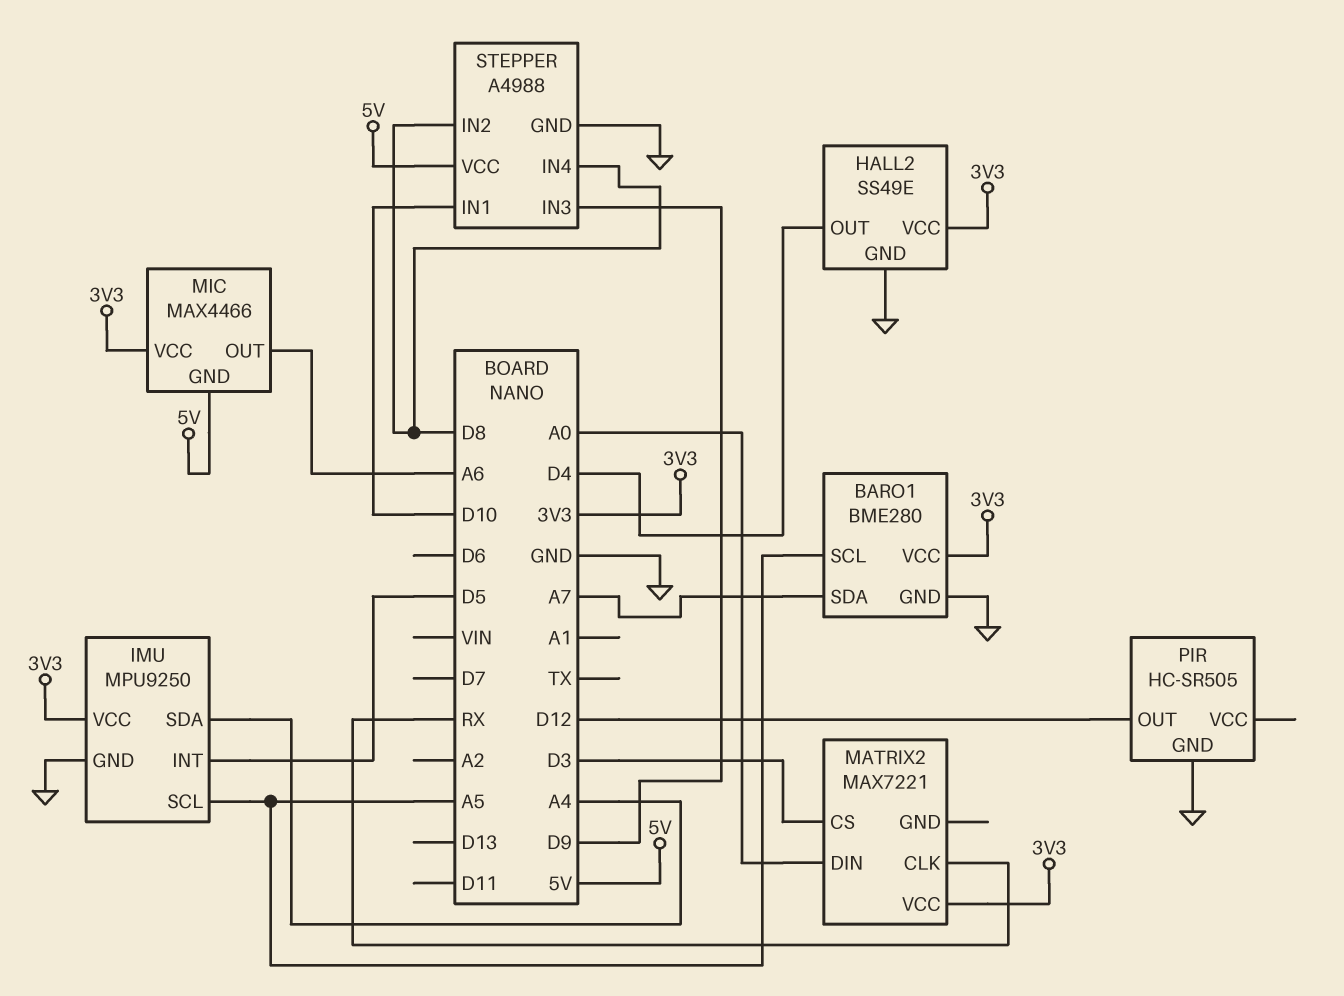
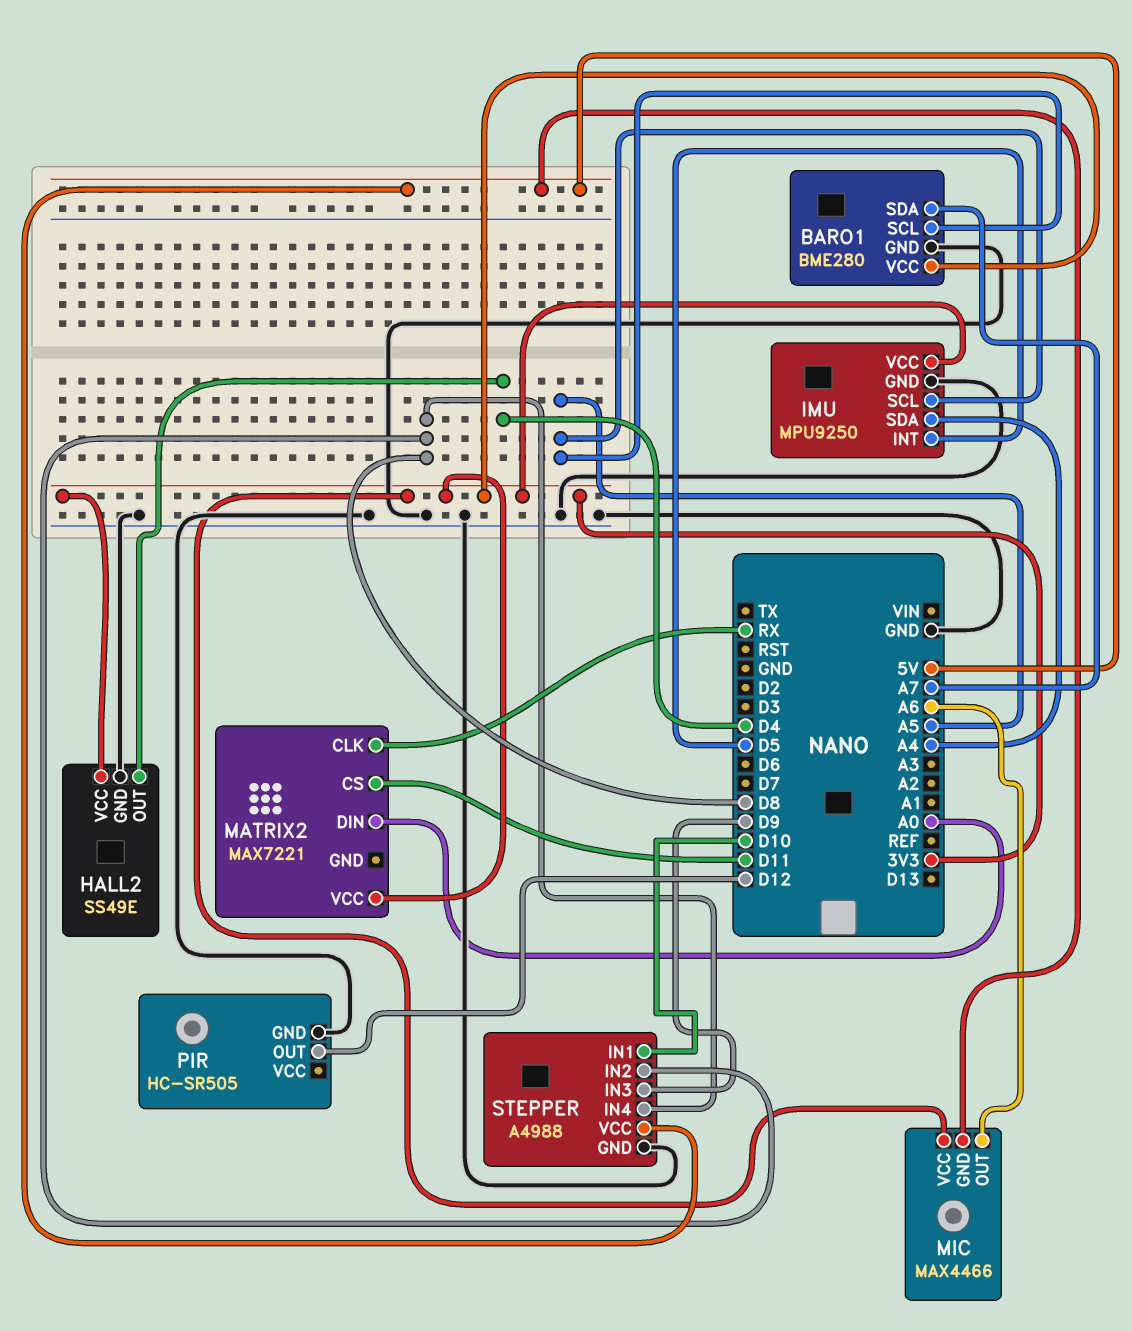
MATRIX2 pin CS: D3 -> D11

